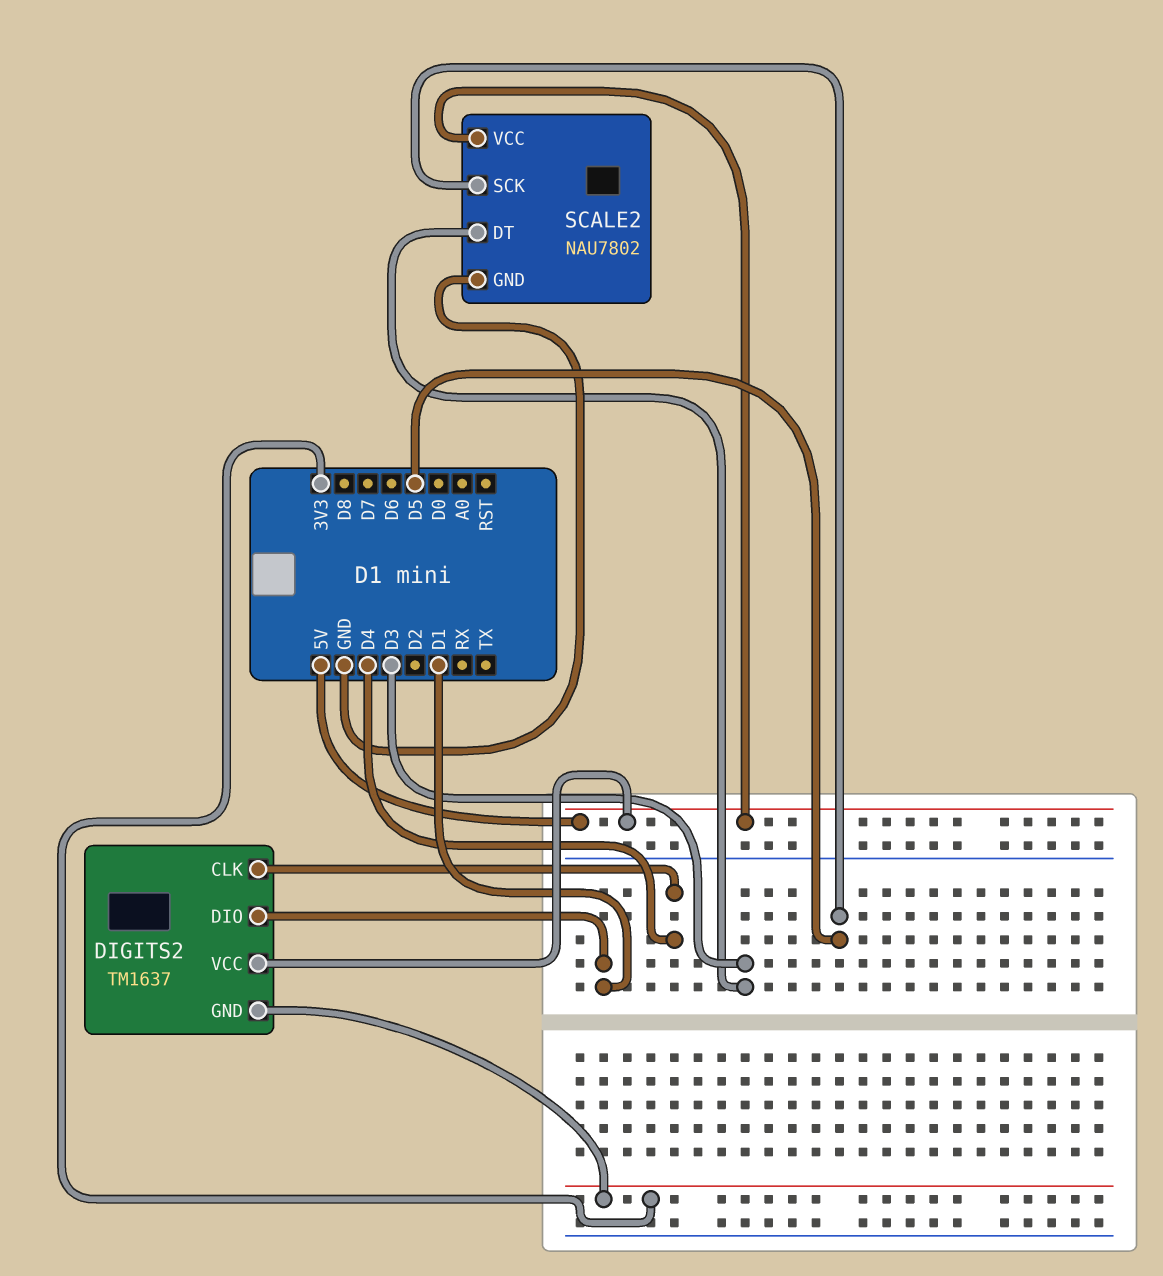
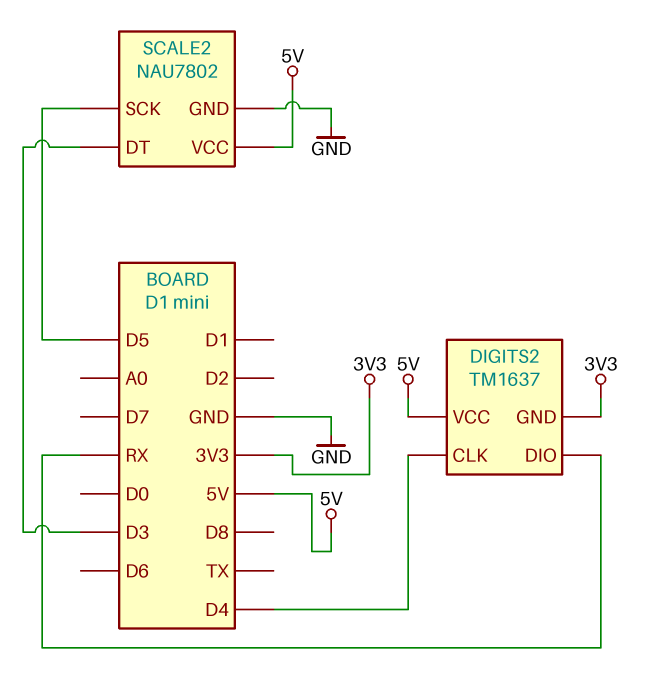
DIGITS2 pin DIO: D1 -> RX

